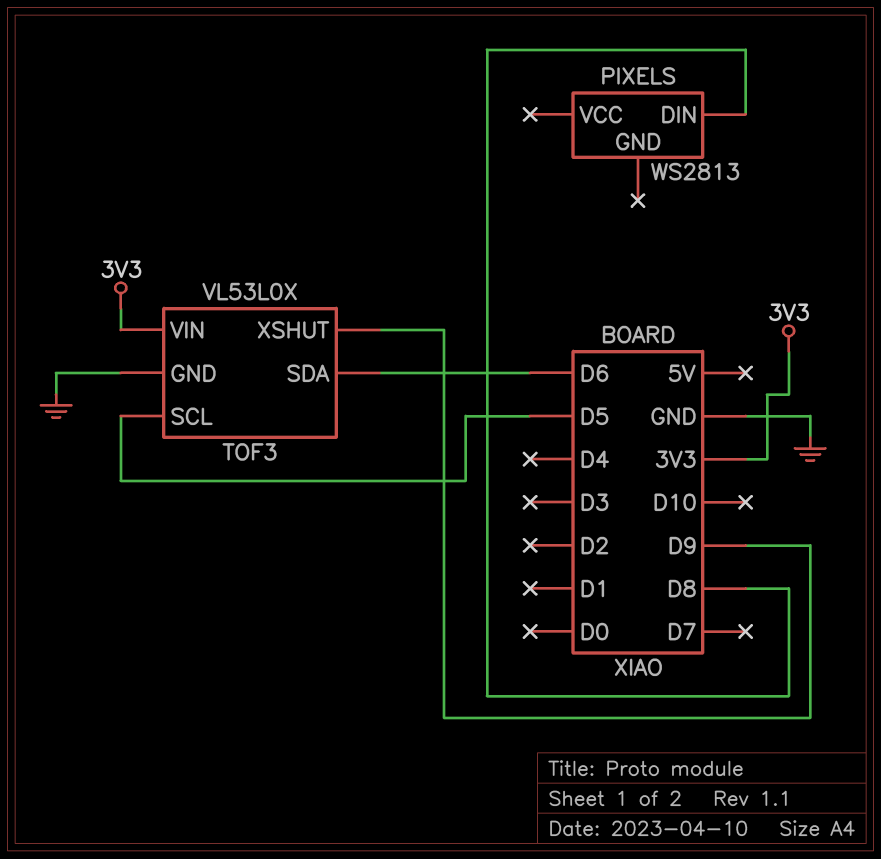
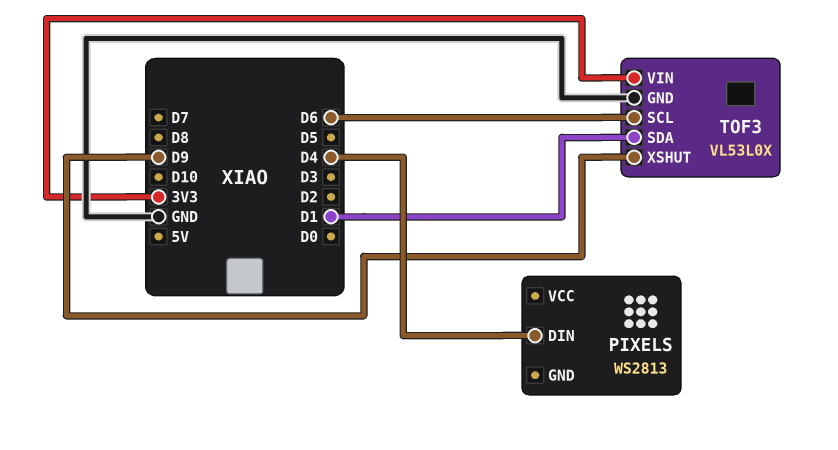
PIXELS pin DIN: D8 -> D4
TOF3 pin SCL: D5 -> D6
TOF3 pin SDA: D6 -> D1

